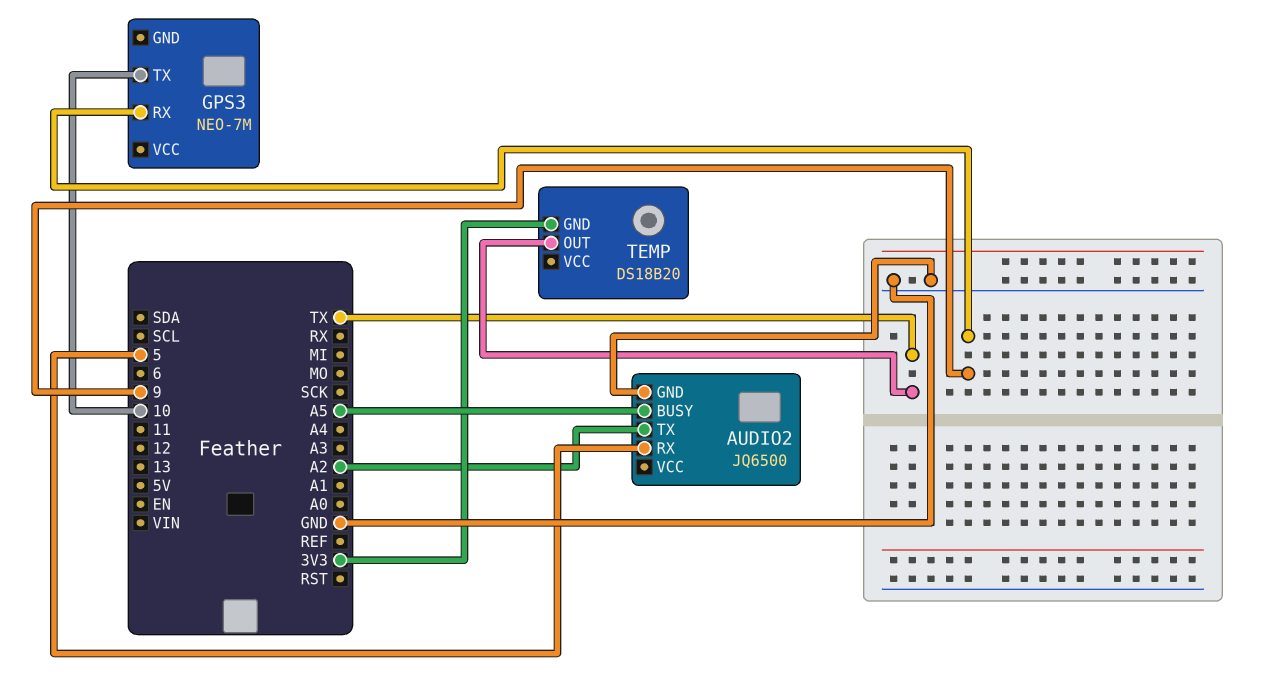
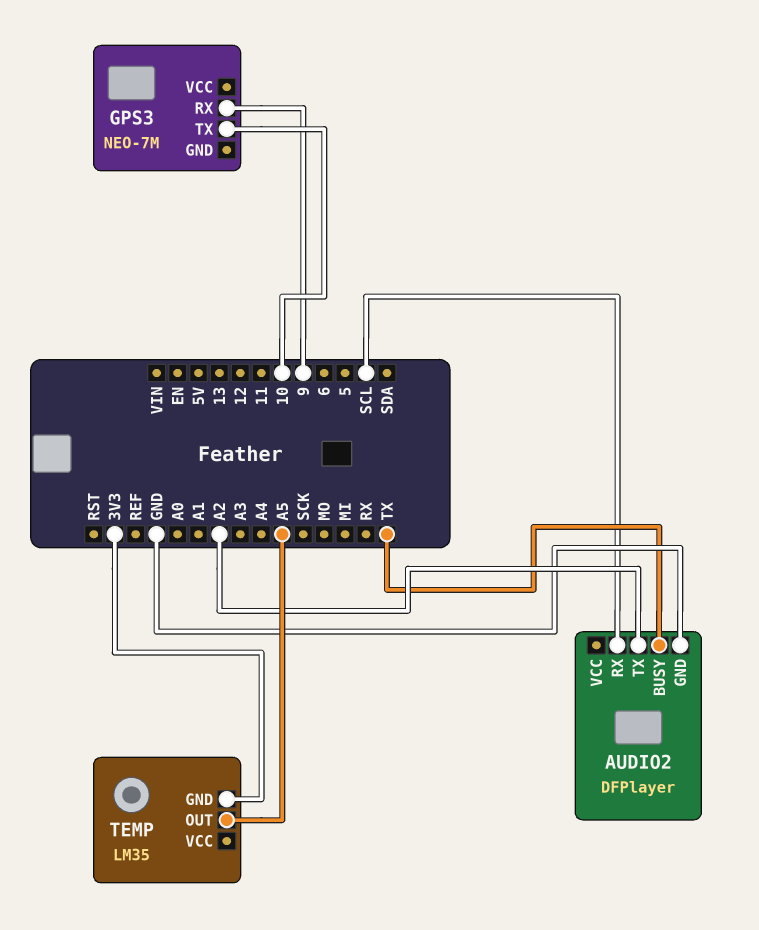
AUDIO2: JQ6500 -> DFPlayer
AUDIO2 pin BUSY: A5 -> TX
AUDIO2 pin RX: 5 -> SCL
TEMP: DS18B20 -> LM35
TEMP pin OUT: TX -> A5

